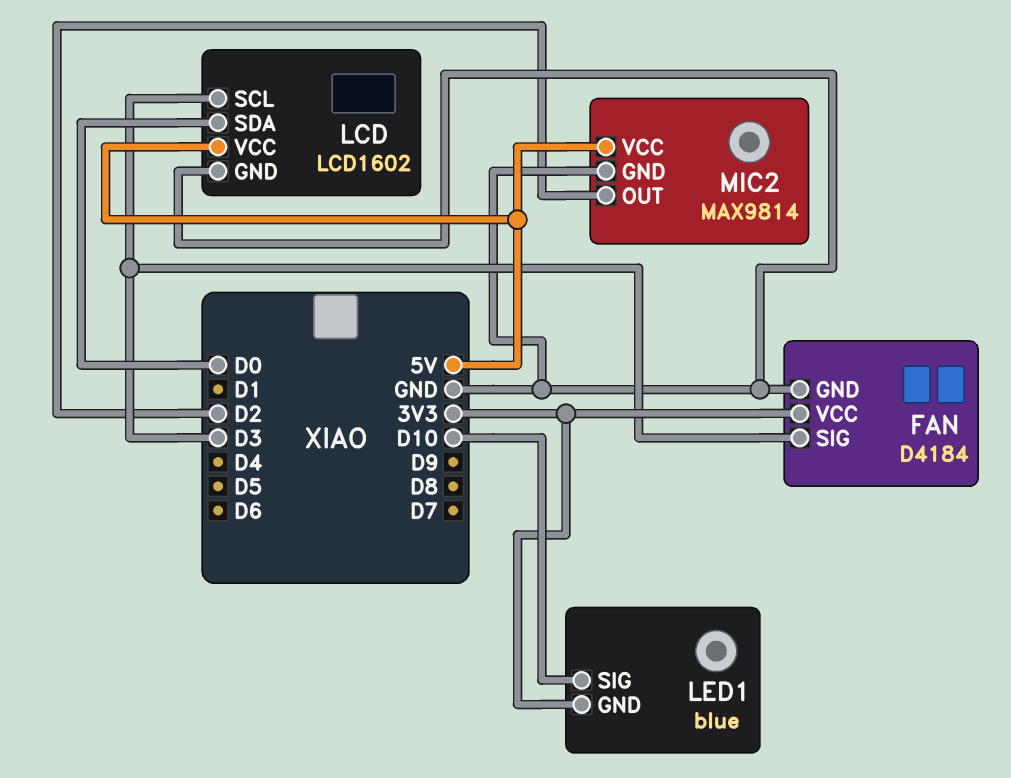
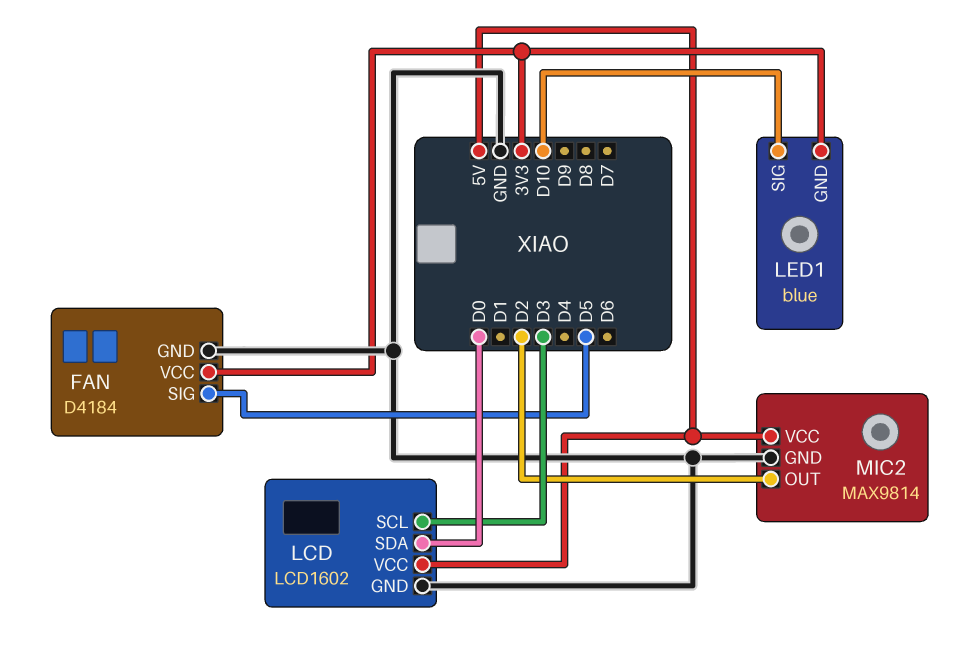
FAN pin SIG: D3 -> D5

